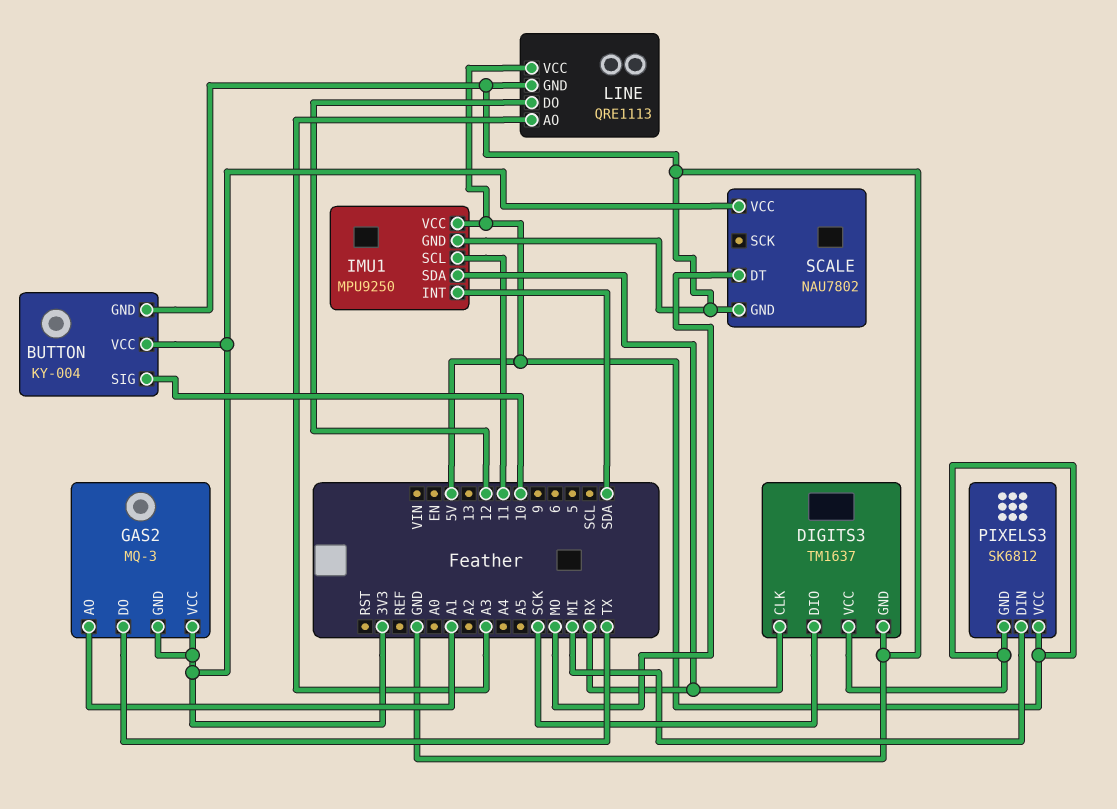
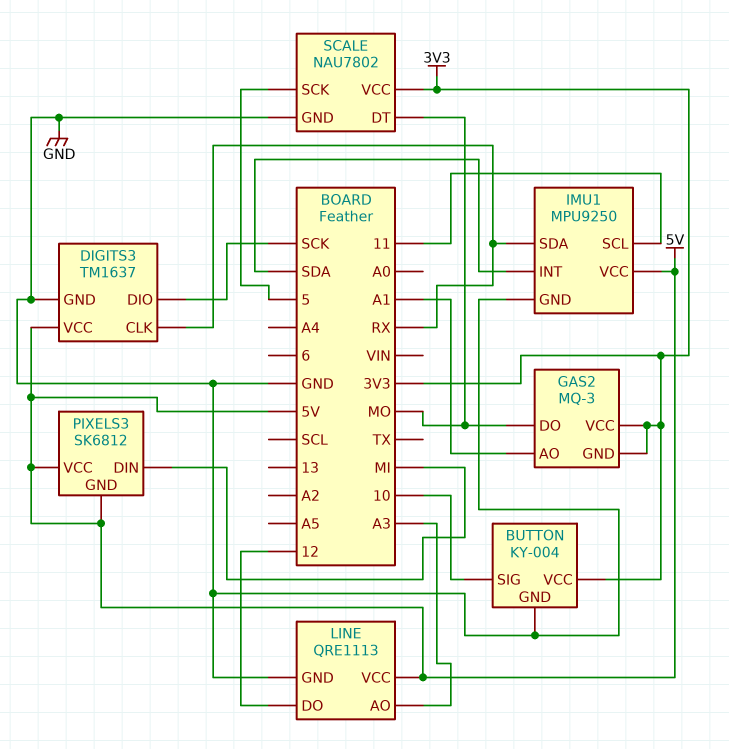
GAS2 pin DO: TX -> MO
SCALE pin SCK: none -> 5

